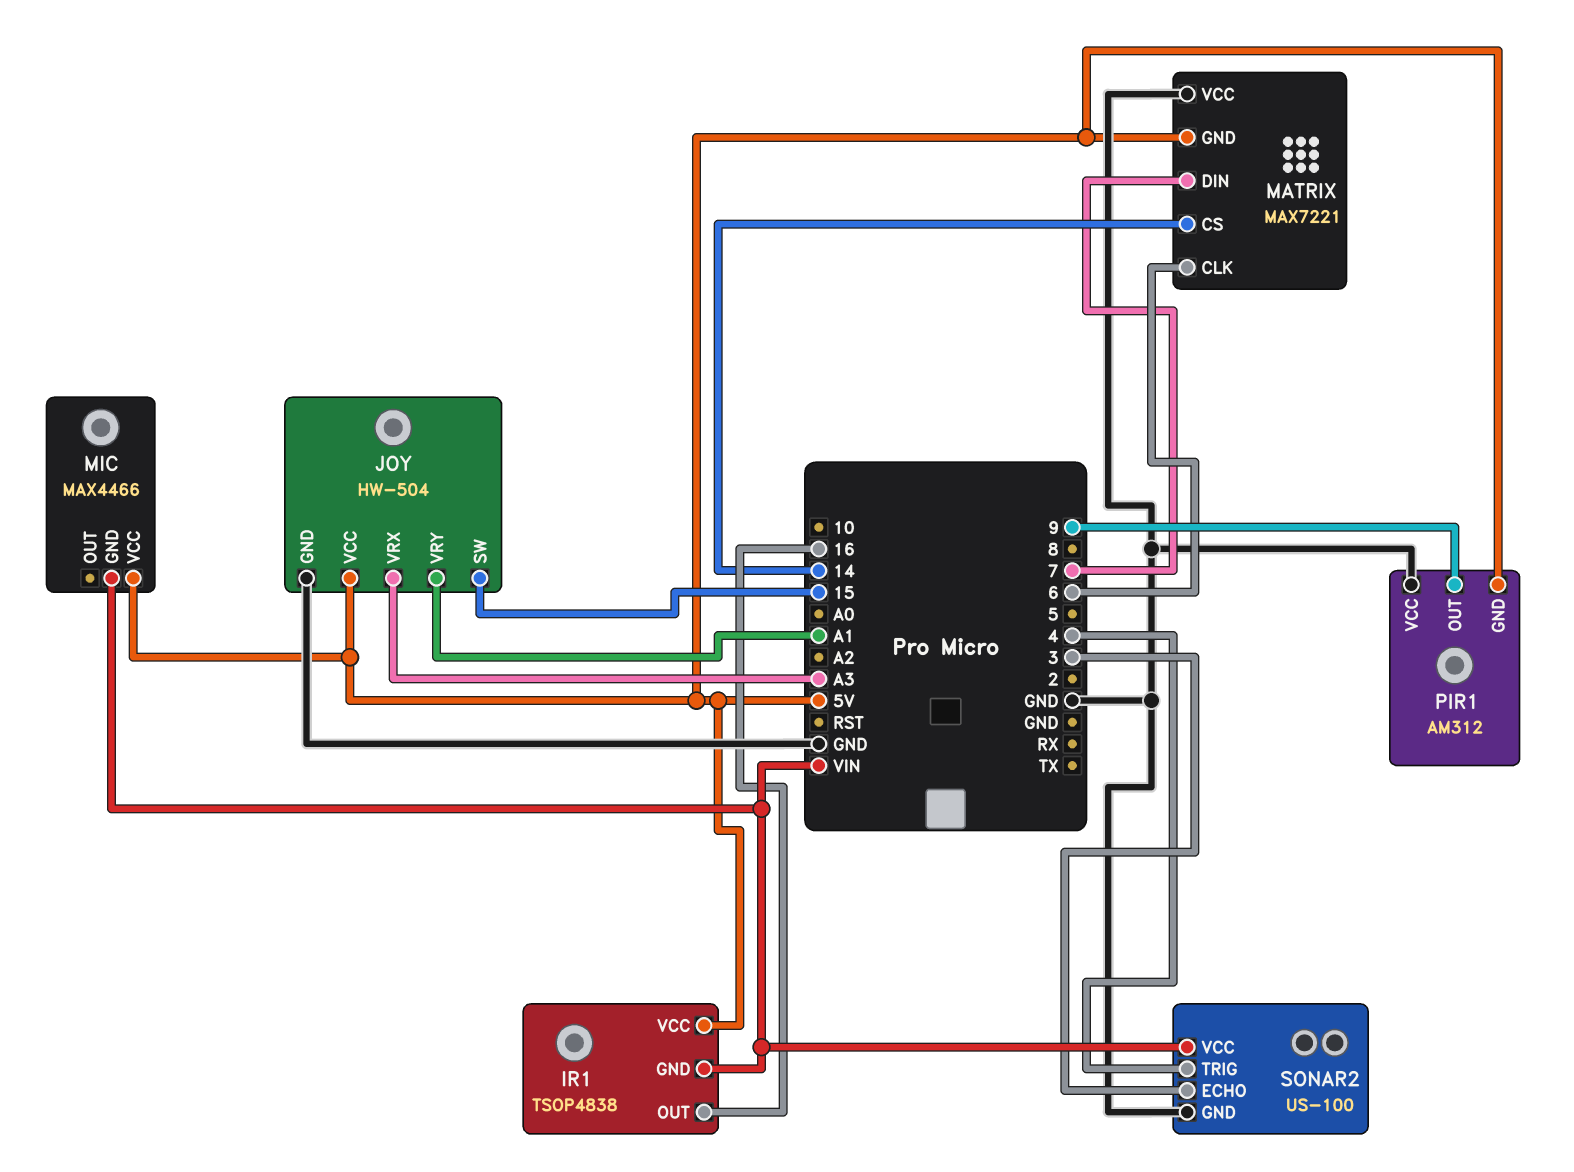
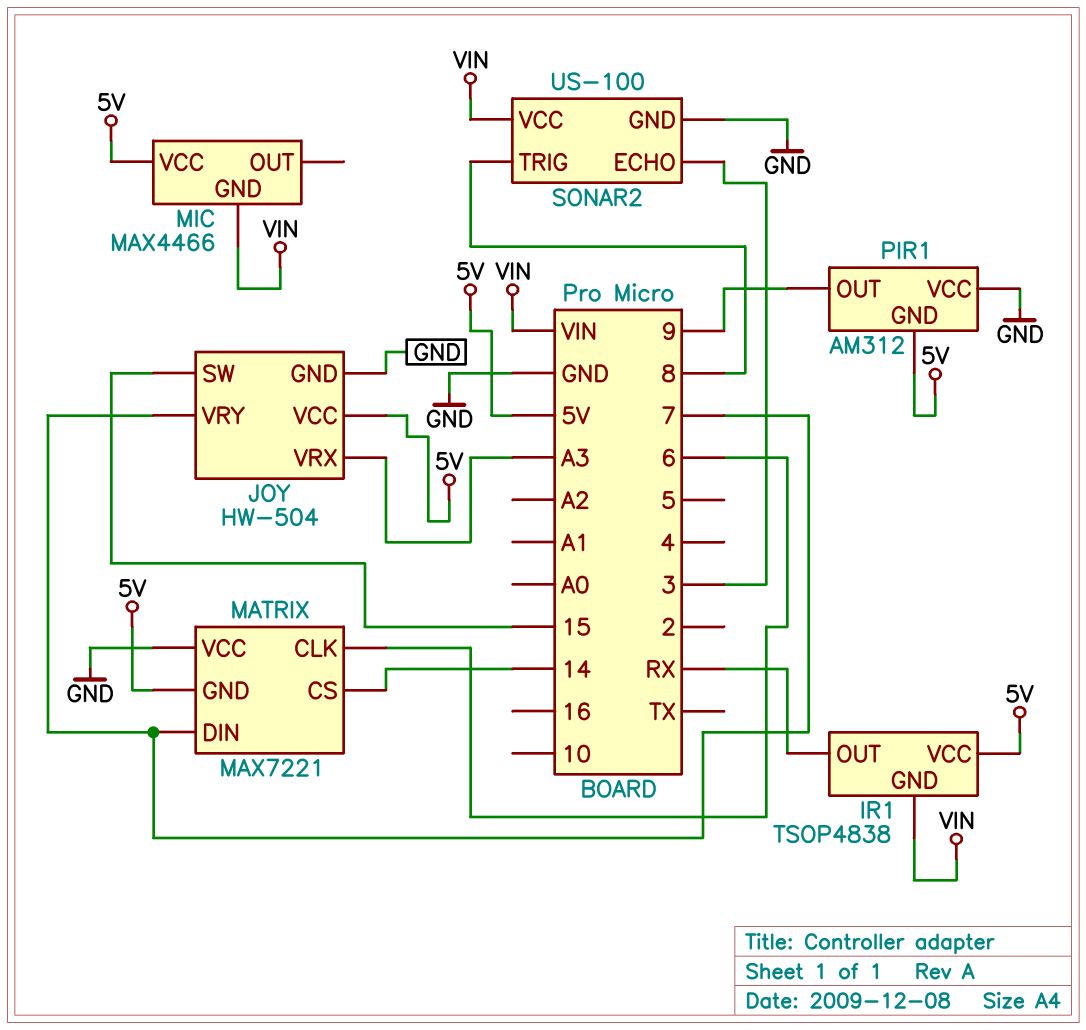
IR1 pin OUT: 16 -> RX
JOY pin VRY: A1 -> 7
SONAR2 pin TRIG: 4 -> 8

